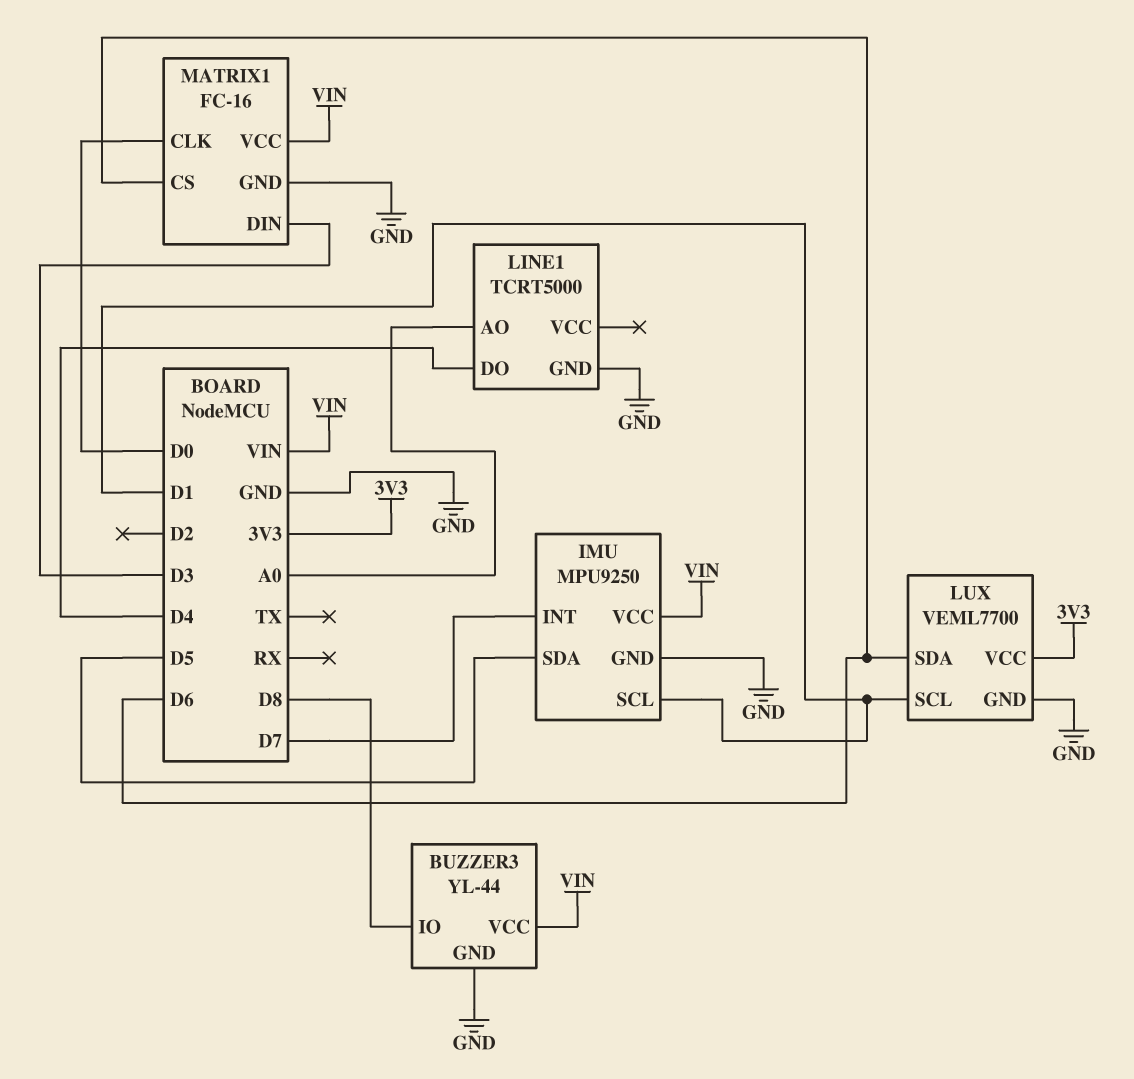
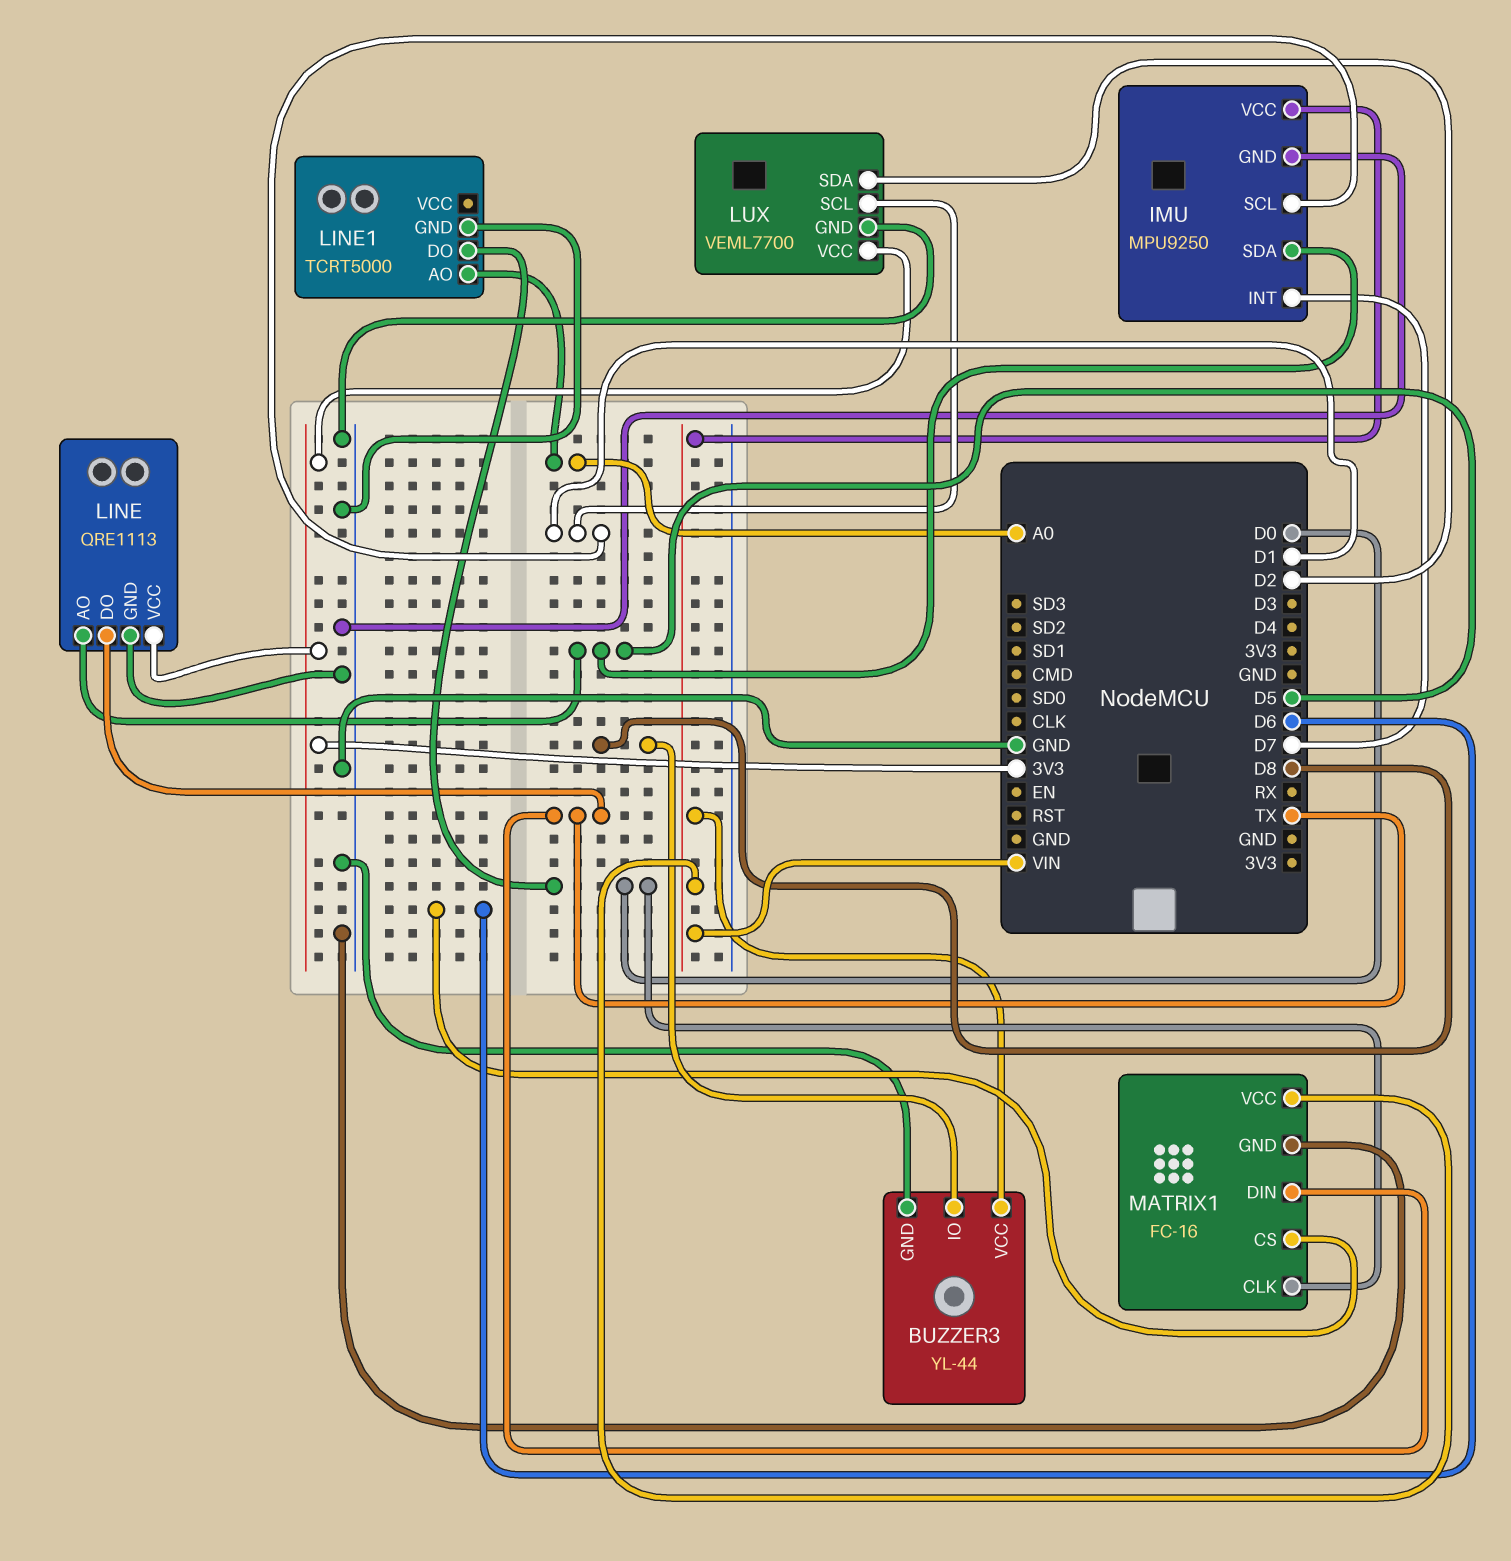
LINE: none -> QRE1113
LINE pin AO: none -> D5
LINE pin DO: none -> TX
LINE pin GND: none -> GND
LINE pin VCC: none -> 3V3
LINE1 pin DO: D4 -> D0
LUX pin SDA: D6 -> D2
MATRIX1 pin DIN: D3 -> TX

